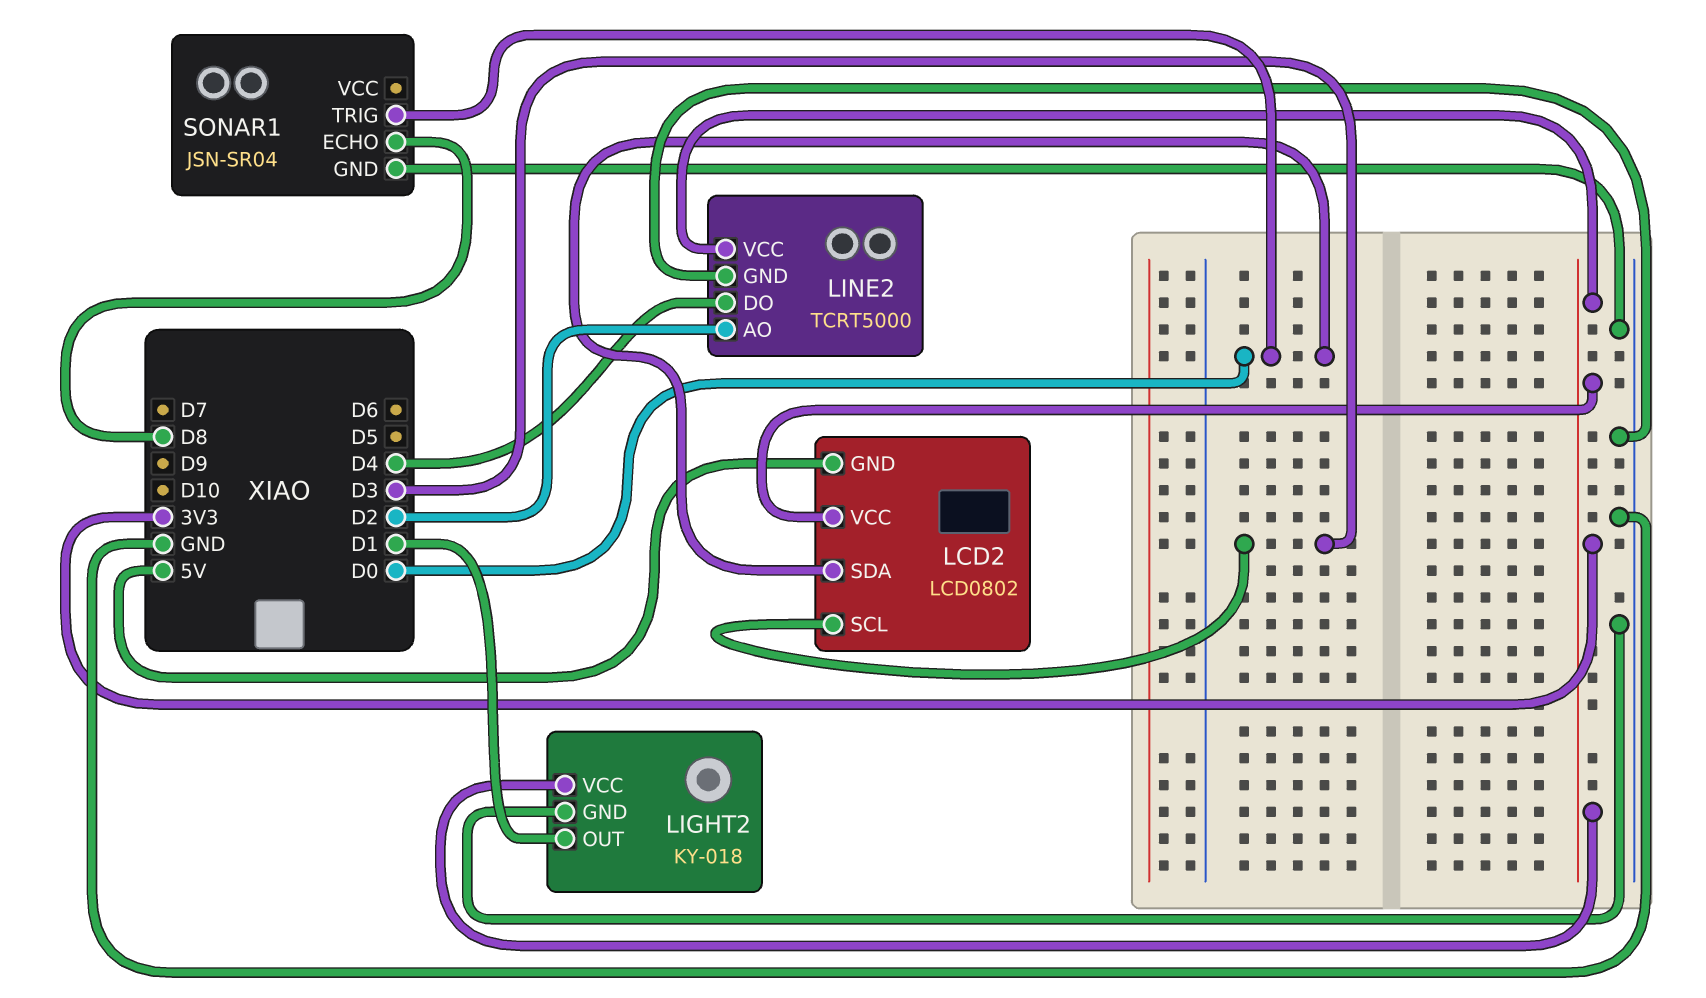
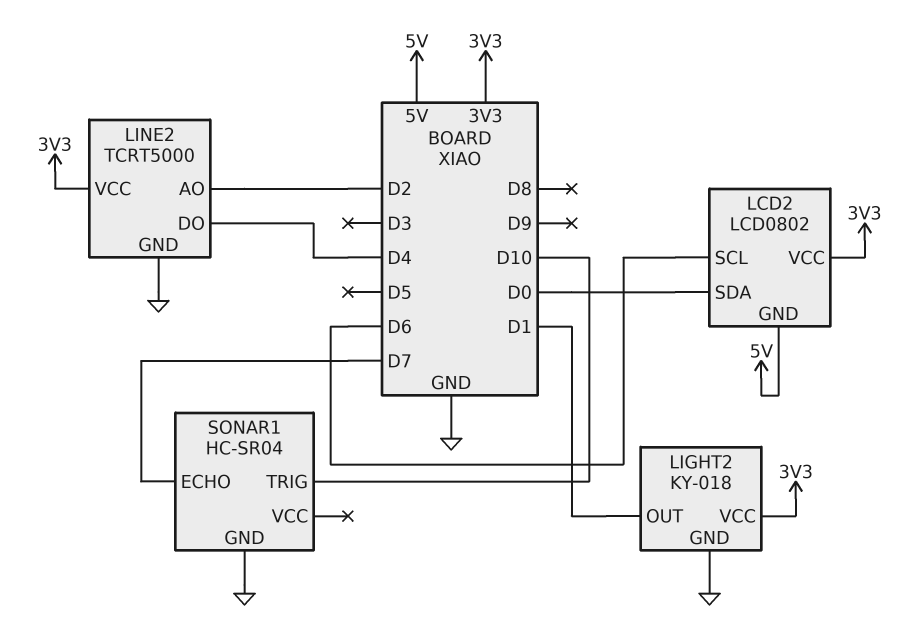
LCD2 pin SCL: D3 -> D6
SONAR1: JSN-SR04 -> HC-SR04
SONAR1 pin ECHO: D8 -> D7
SONAR1 pin TRIG: D0 -> D10

